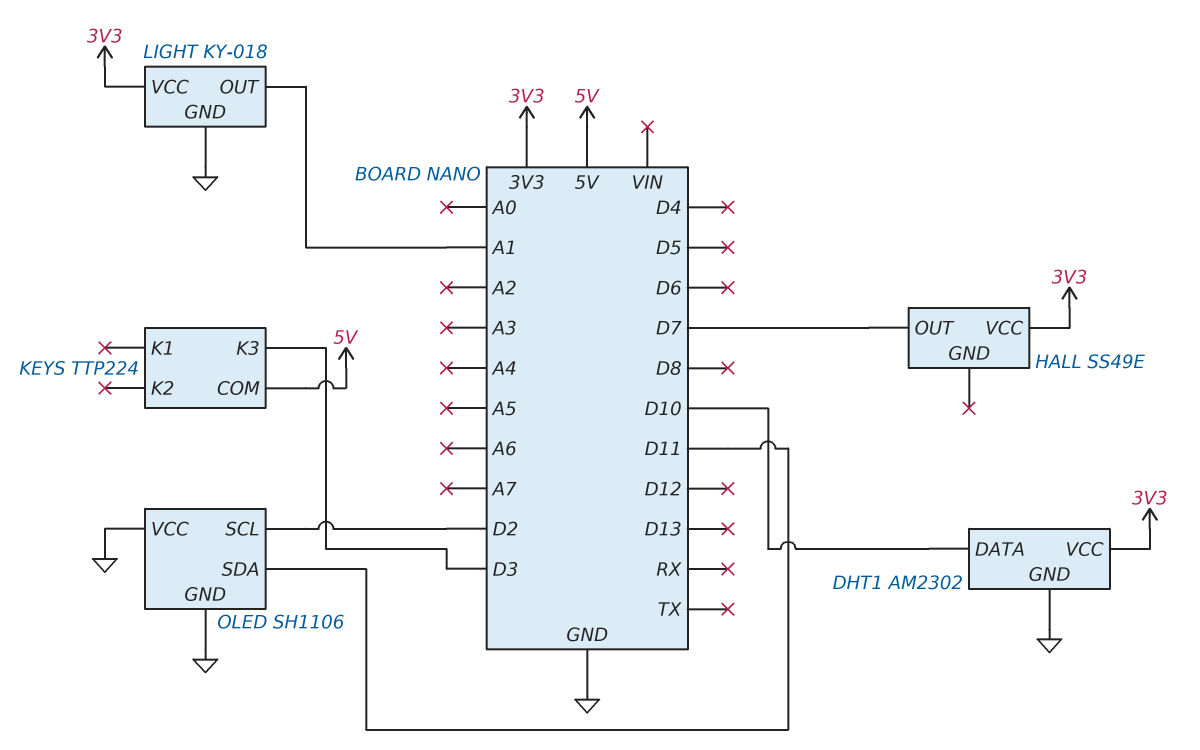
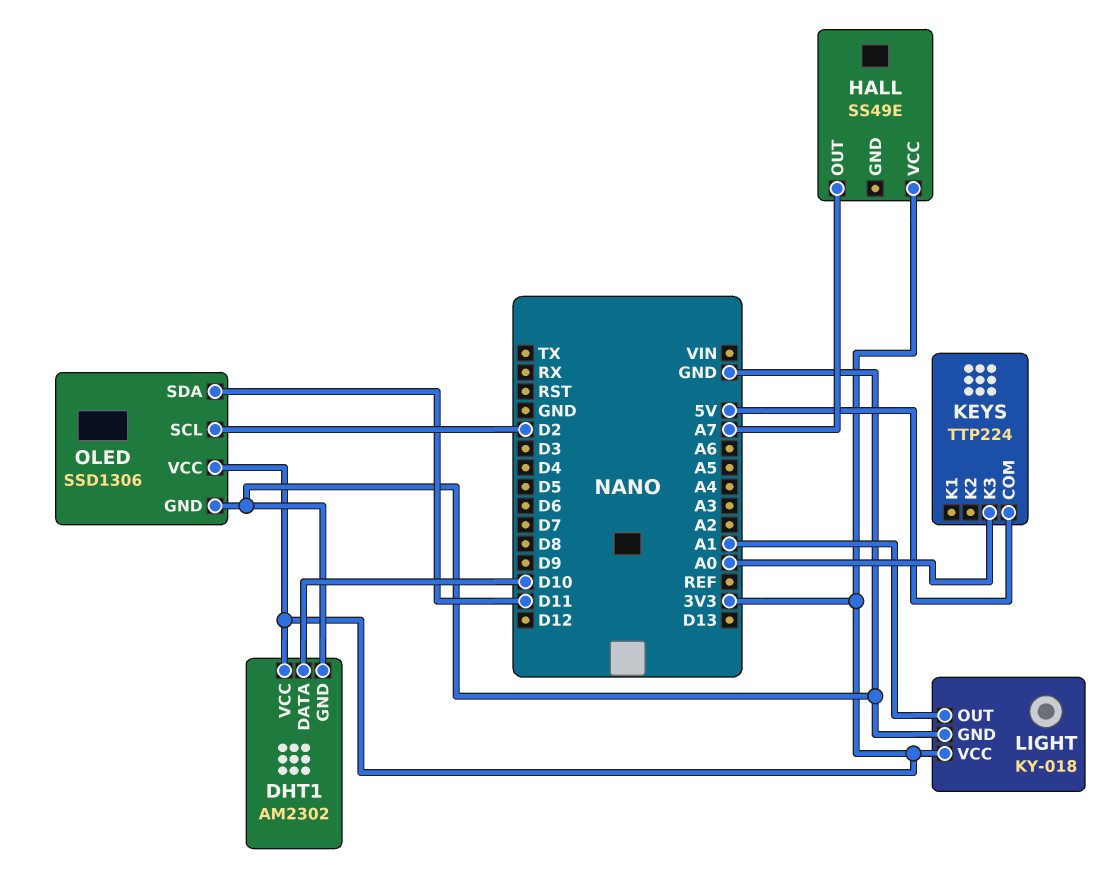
HALL pin OUT: D7 -> A7
KEYS pin K3: D3 -> A0
OLED: SH1106 -> SSD1306
OLED pin VCC: GND -> 3V3

